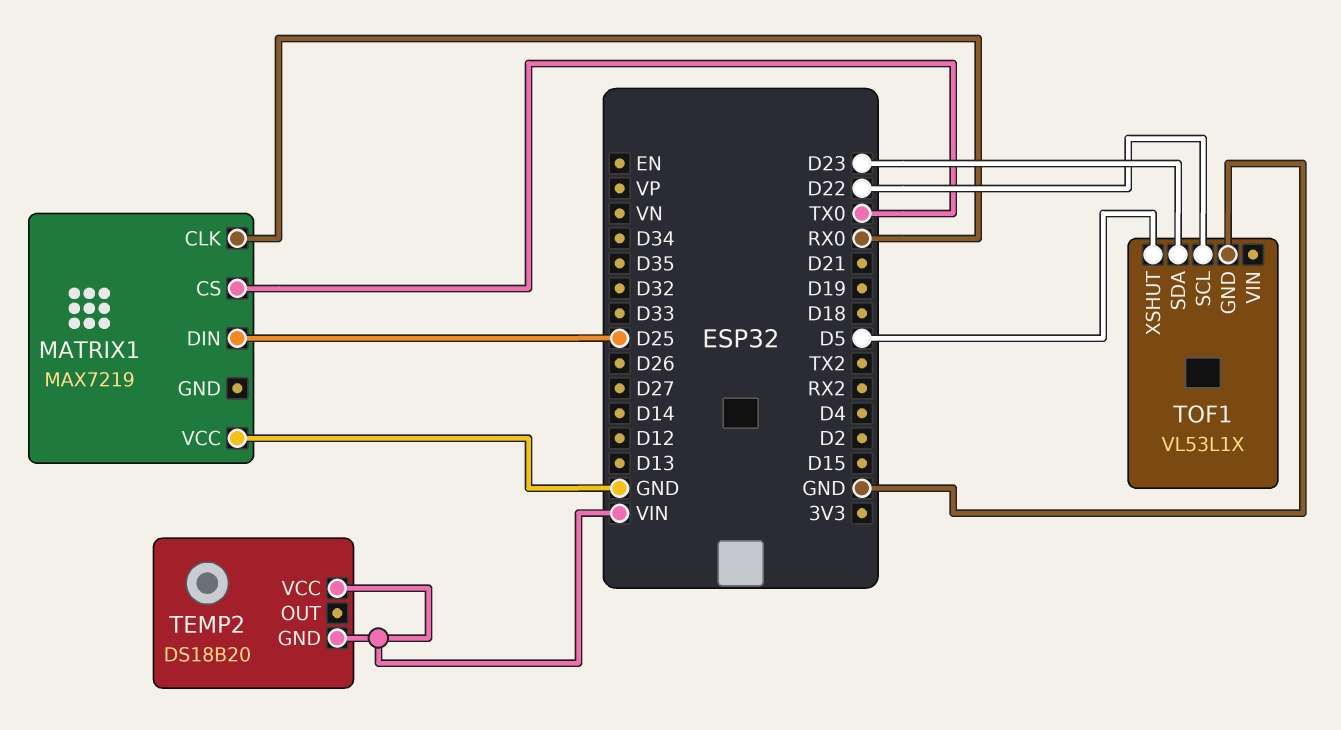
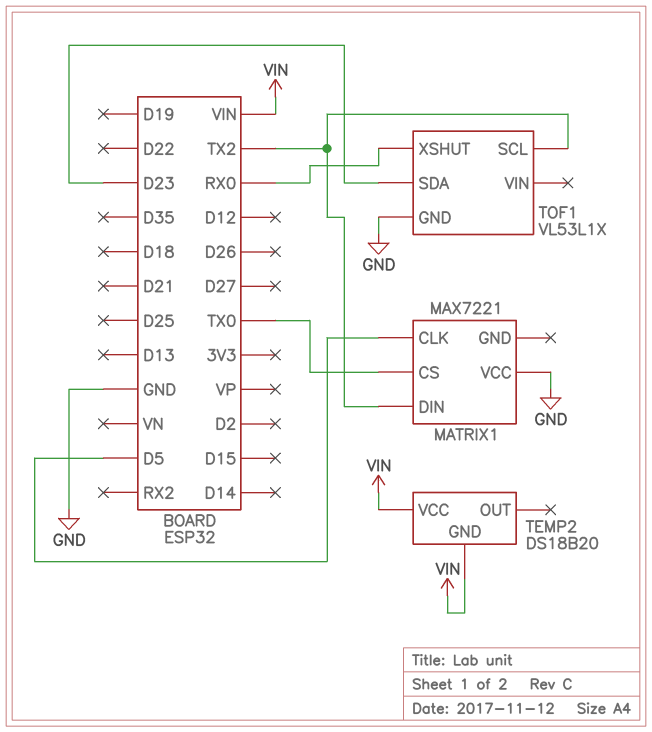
MATRIX1: MAX7219 -> MAX7221
MATRIX1 pin CLK: RX0 -> D5
MATRIX1 pin DIN: D25 -> TX2
TOF1 pin SCL: D22 -> TX2
TOF1 pin XSHUT: D5 -> RX0

